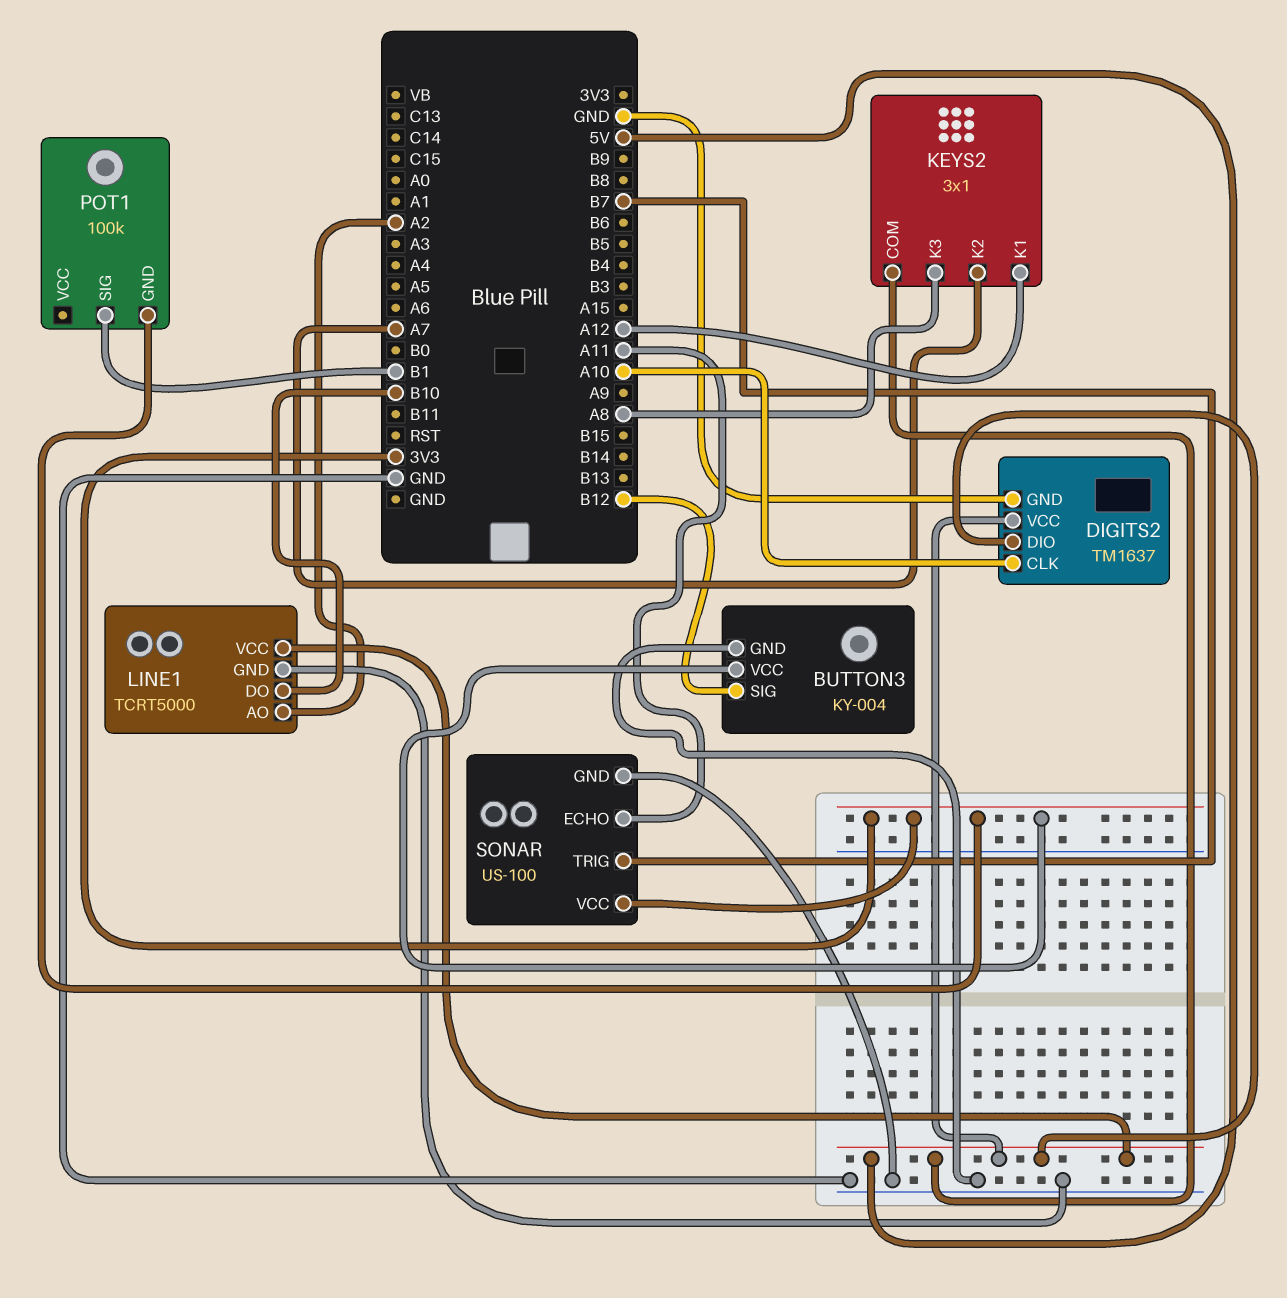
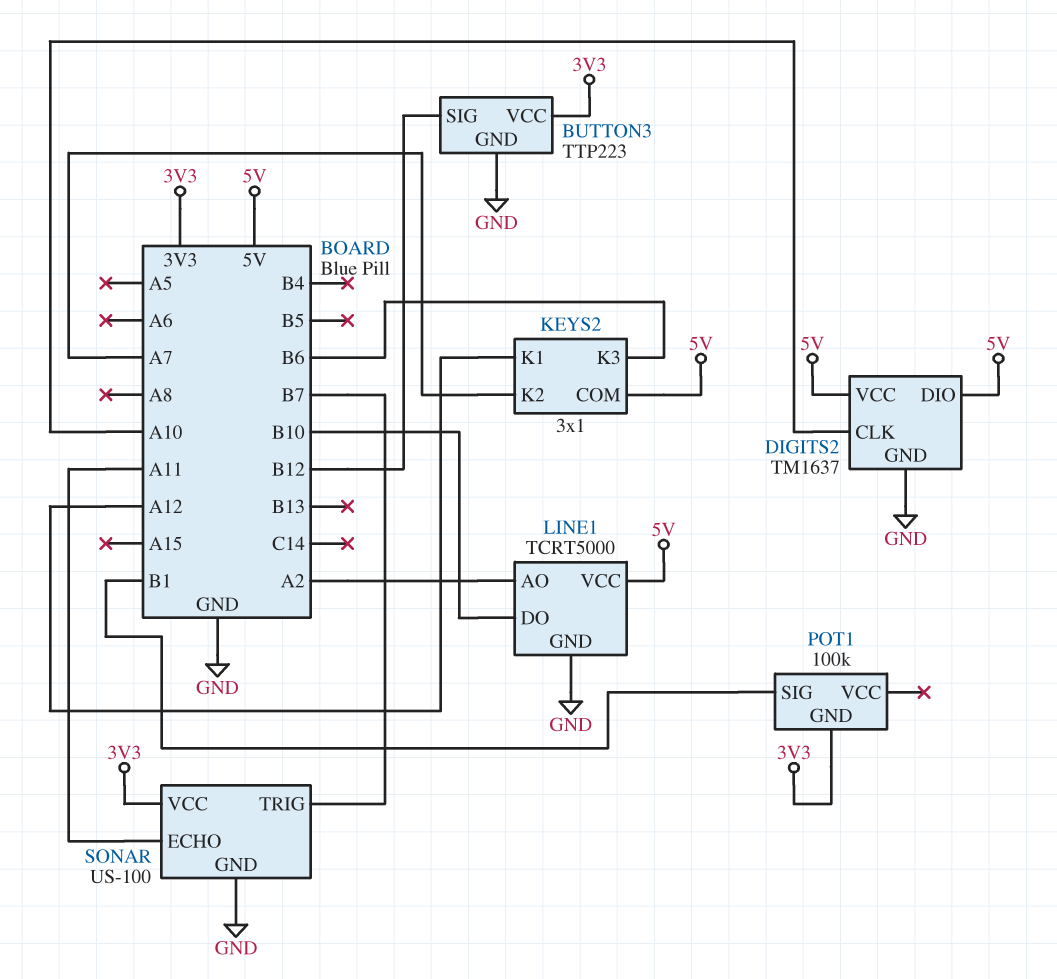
BUTTON3: KY-004 -> TTP223
KEYS2 pin K3: A8 -> B6

